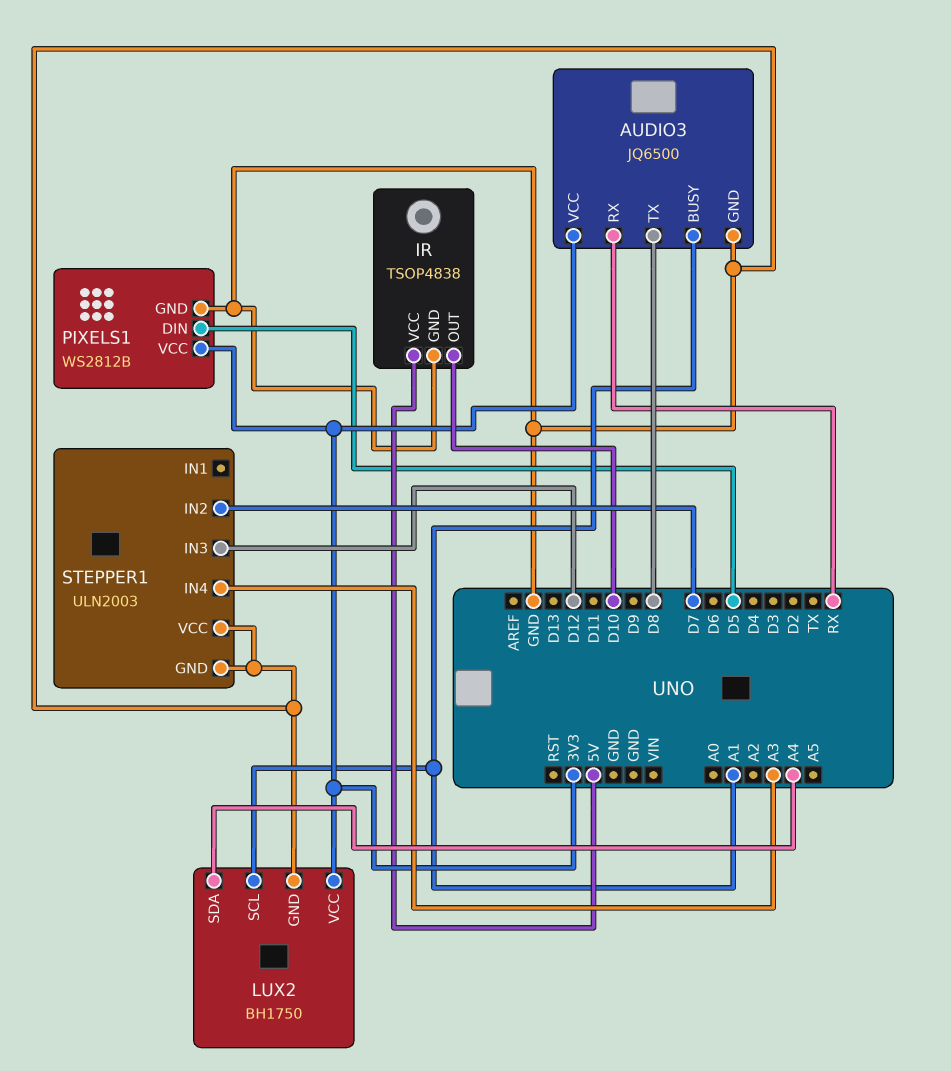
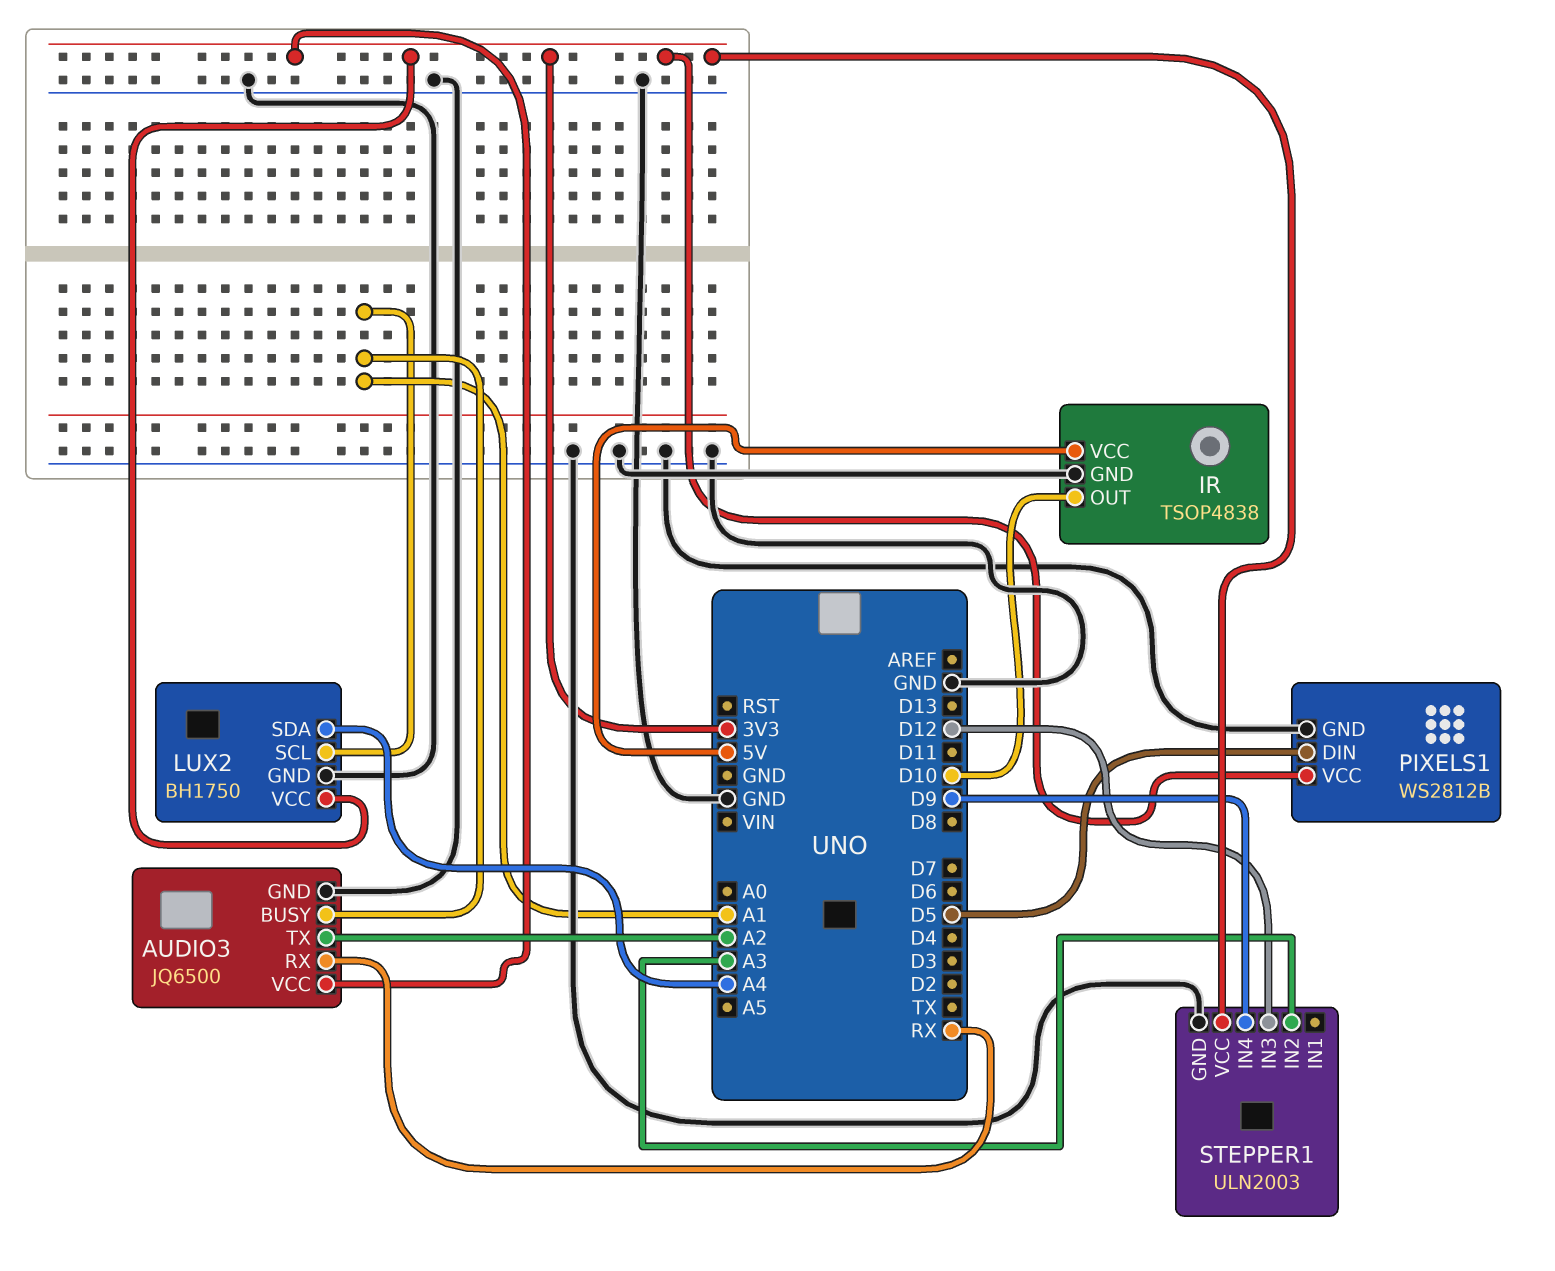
AUDIO3 pin TX: D8 -> A2
STEPPER1 pin IN2: D7 -> A3
STEPPER1 pin IN4: A3 -> D9
STEPPER1 pin VCC: GND -> 3V3

